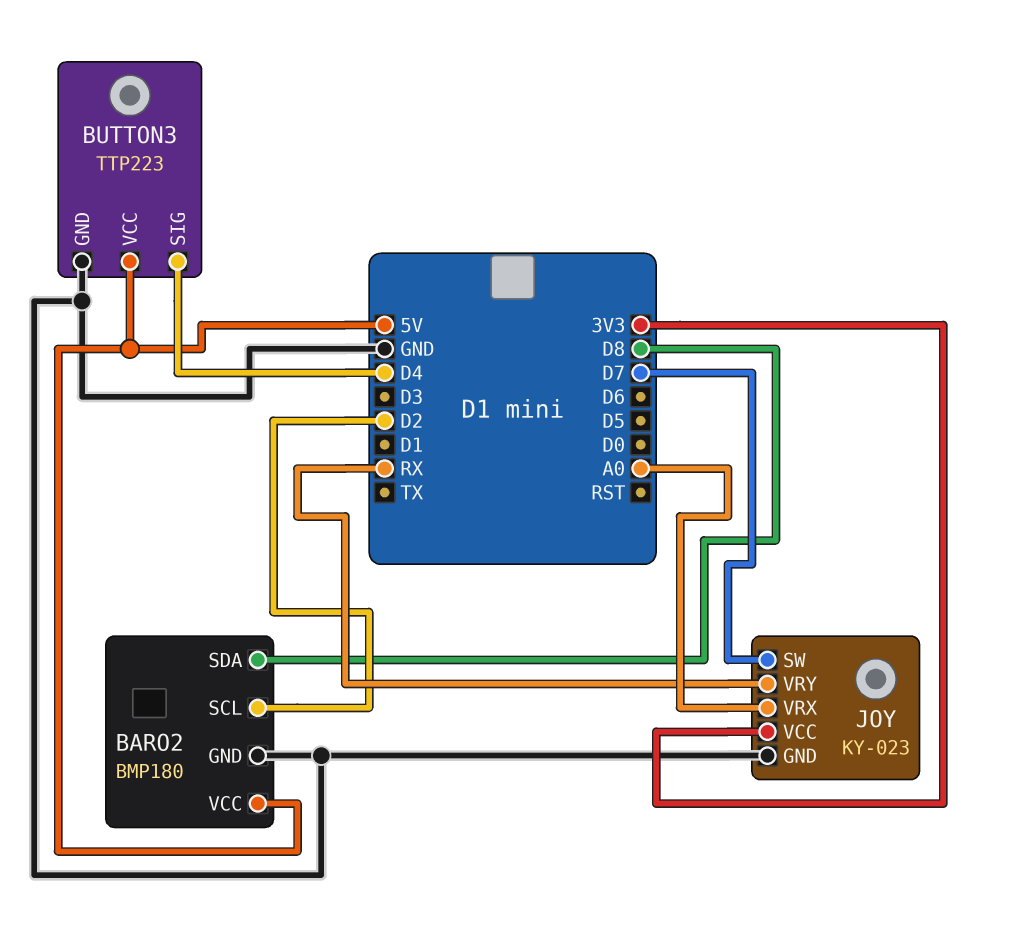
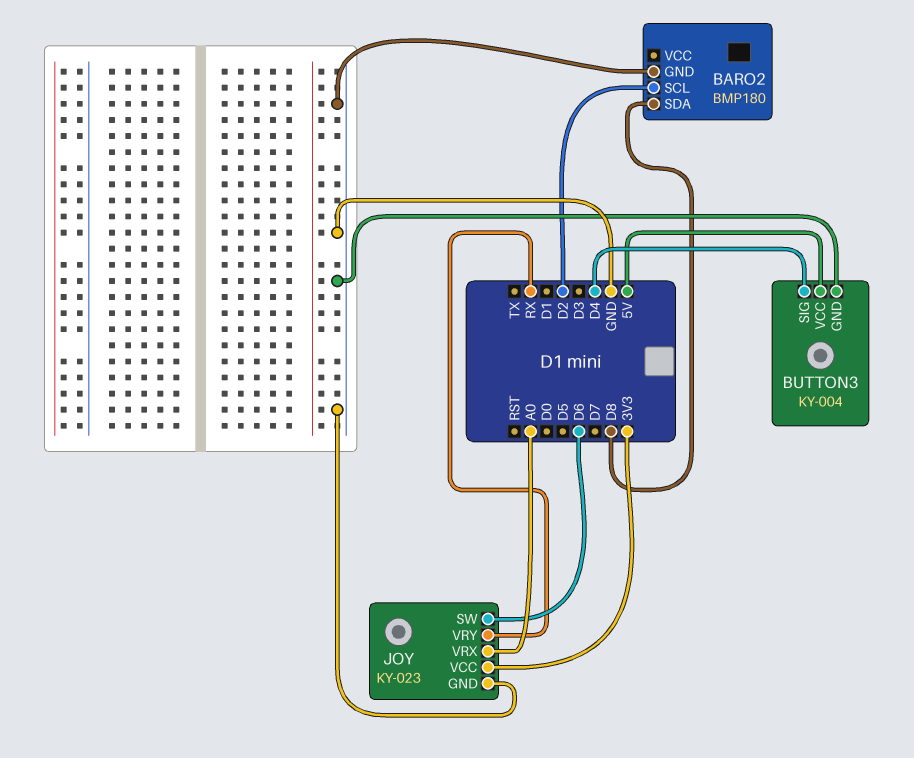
BARO2 pin VCC: 5V -> none
BUTTON3: TTP223 -> KY-004
JOY pin SW: D7 -> D6

